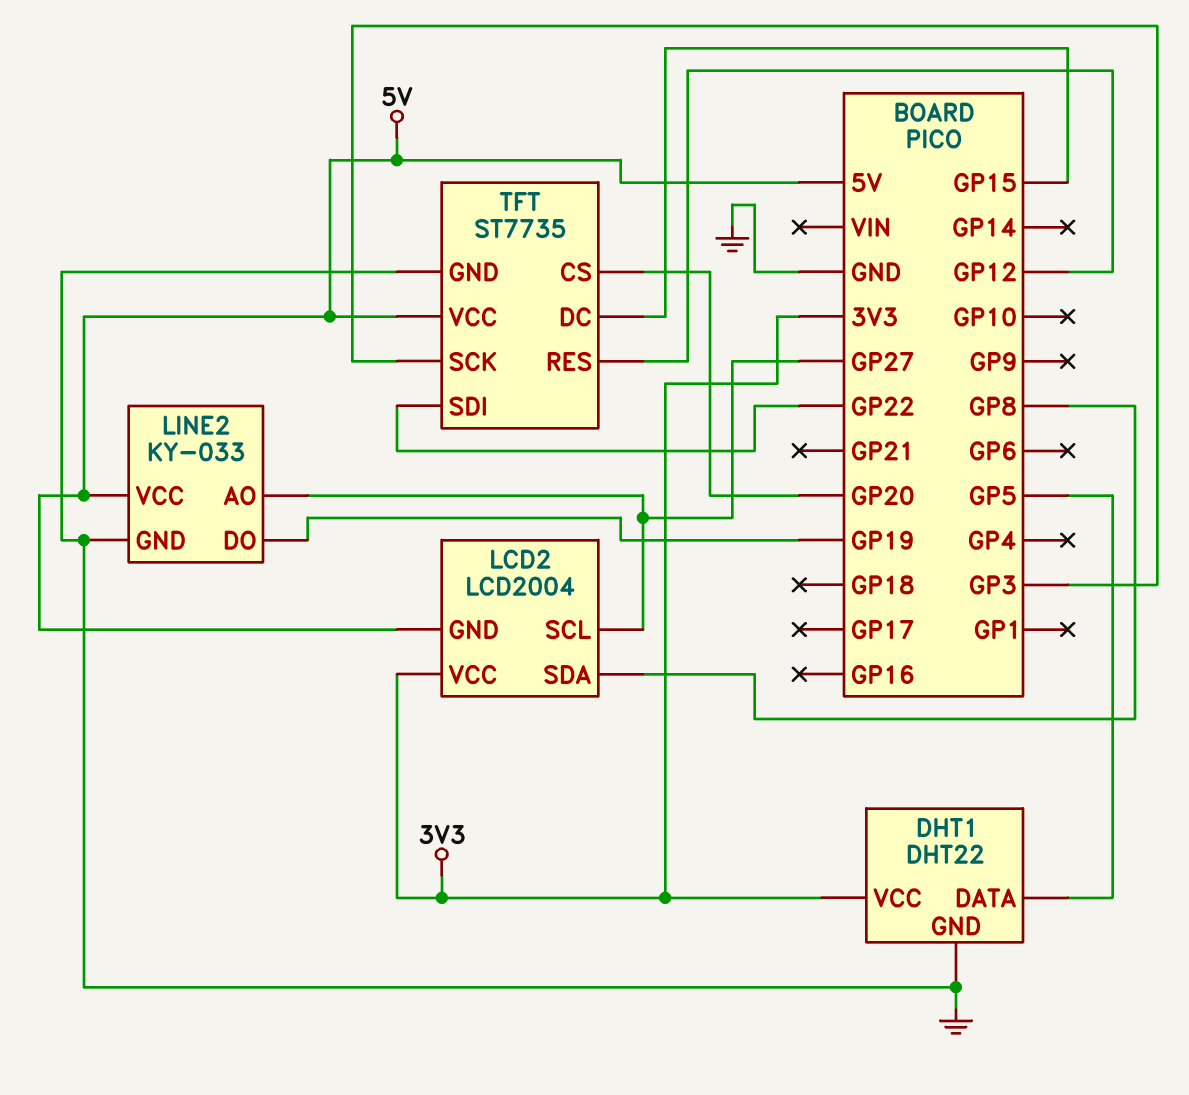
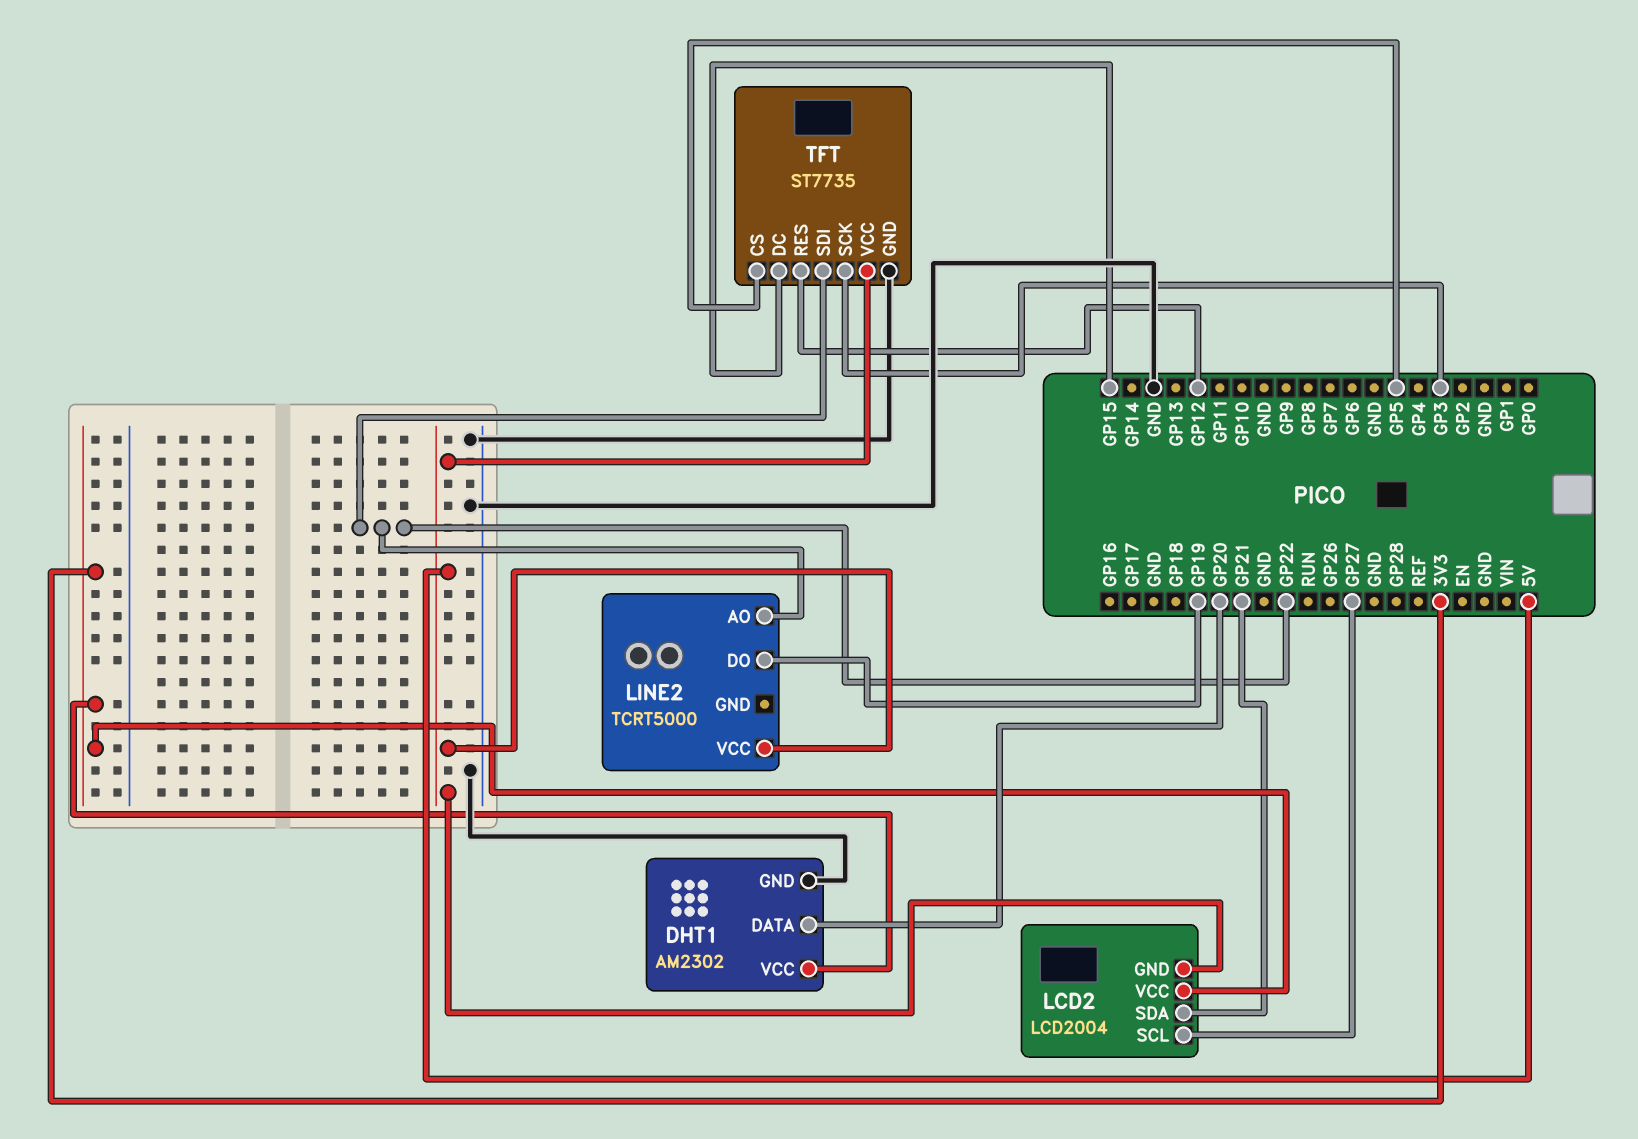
DHT1: DHT22 -> AM2302
DHT1 pin DATA: GP5 -> GP20
LCD2 pin SDA: GP8 -> GP21
LINE2: KY-033 -> TCRT5000
LINE2 pin AO: GP27 -> GP22
LINE2 pin GND: GND -> none
TFT pin CS: GP20 -> GP5

